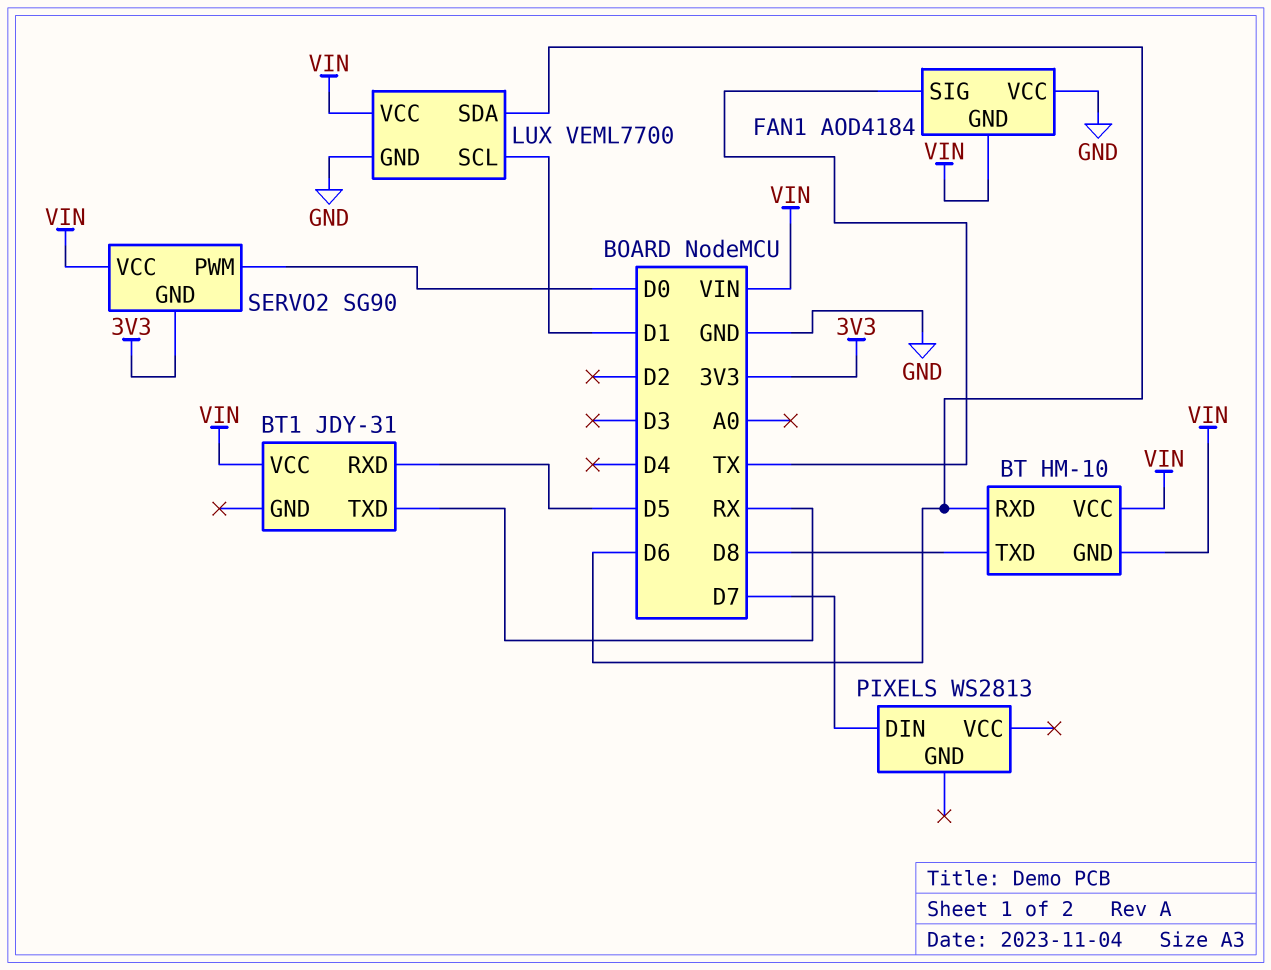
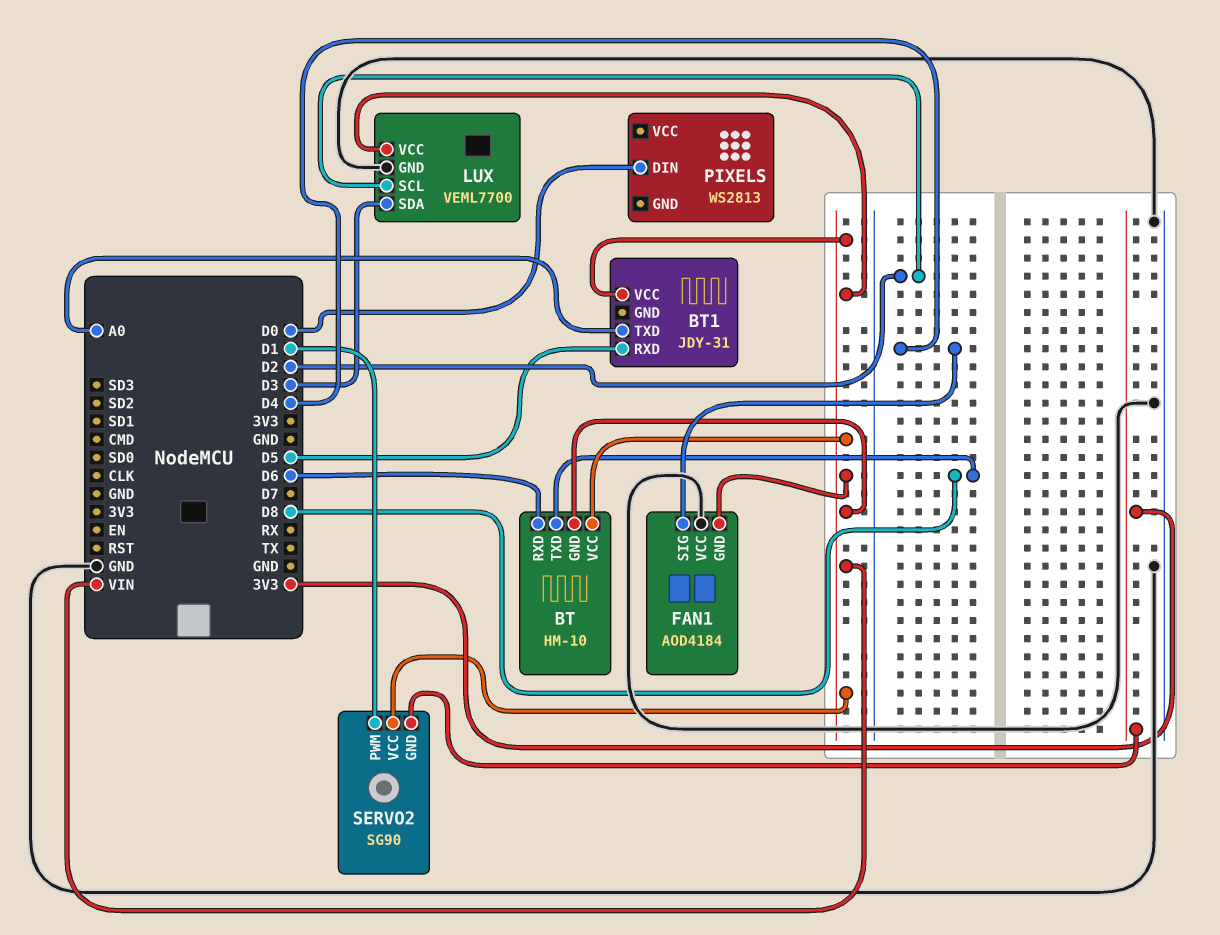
BT1 pin TXD: RX -> A0
FAN1 pin SIG: TX -> D4
LUX pin SCL: D1 -> D2
LUX pin SDA: D6 -> D3
PIXELS pin DIN: D7 -> D0
SERVO2 pin PWM: D0 -> D1

